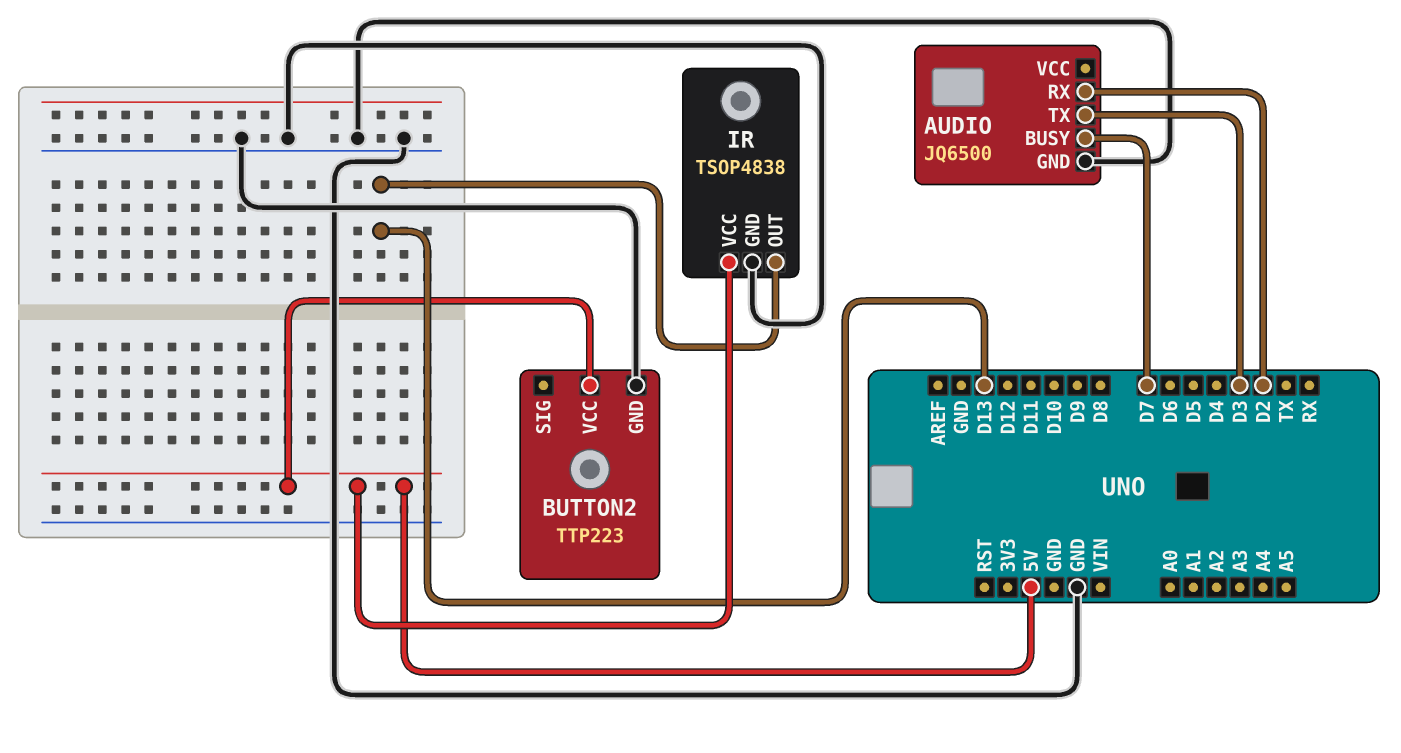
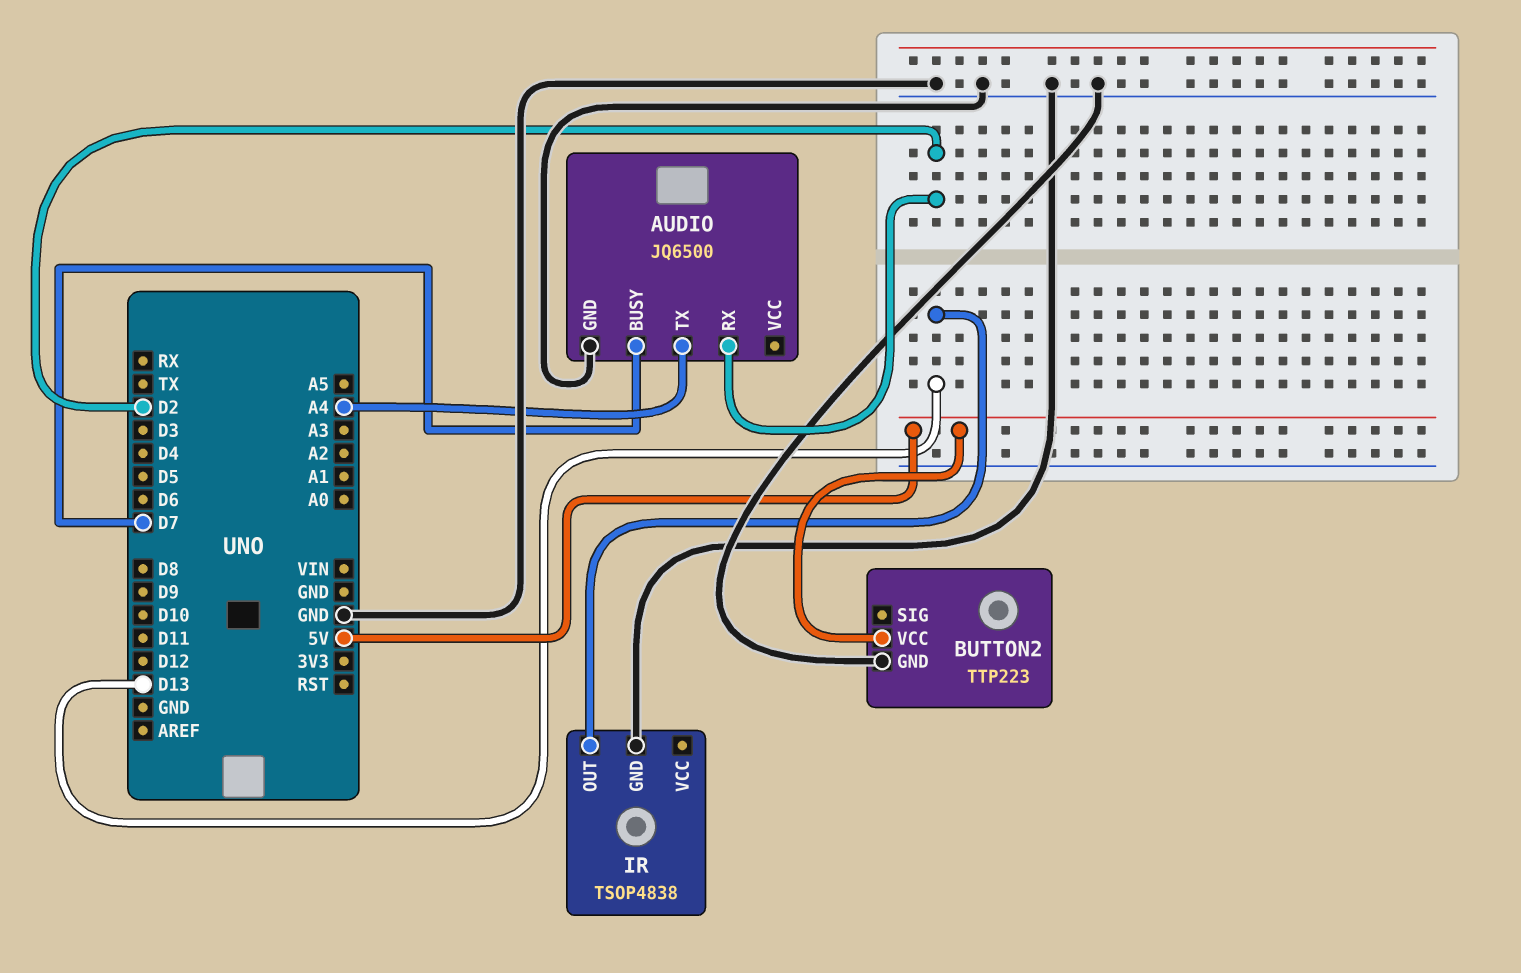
AUDIO pin TX: D3 -> A4
IR pin VCC: 5V -> none

